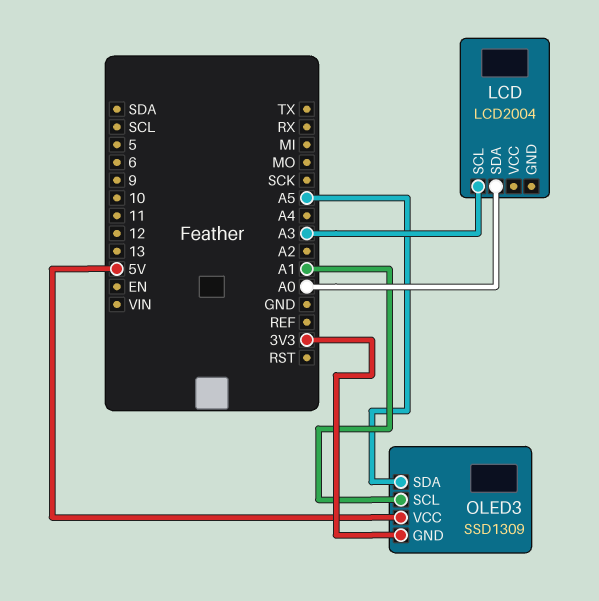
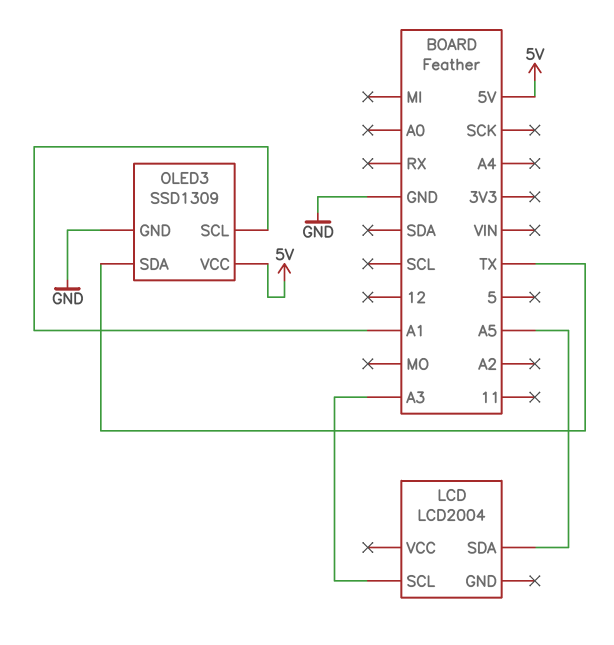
LCD pin SDA: A0 -> A5
OLED3 pin GND: 3V3 -> GND
OLED3 pin SDA: A5 -> TX

